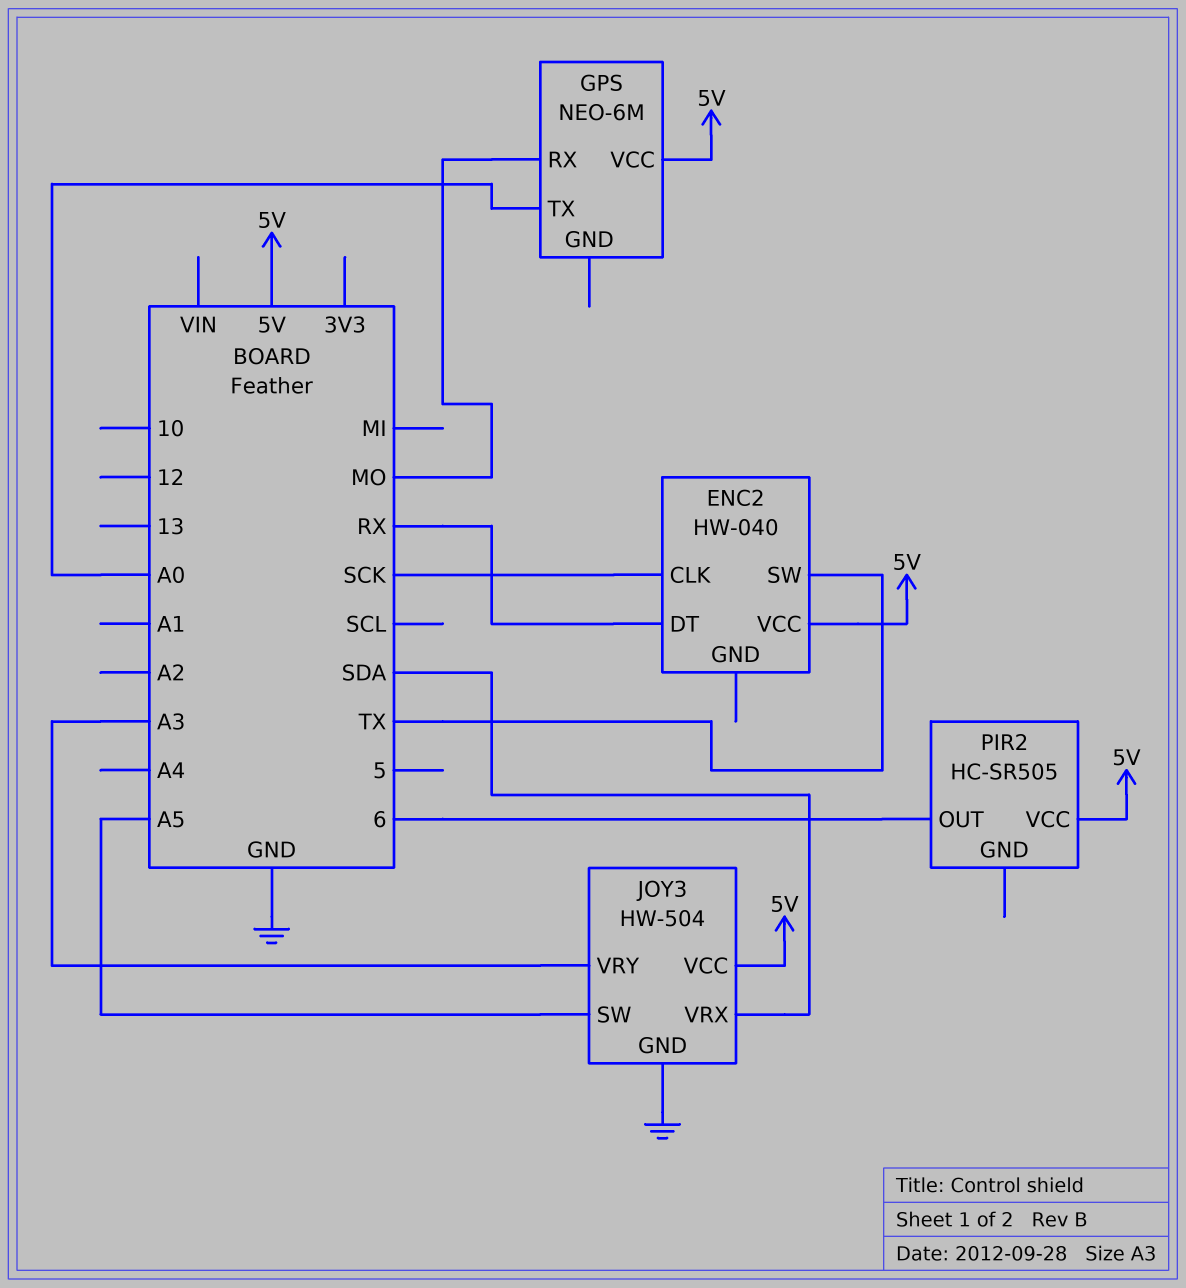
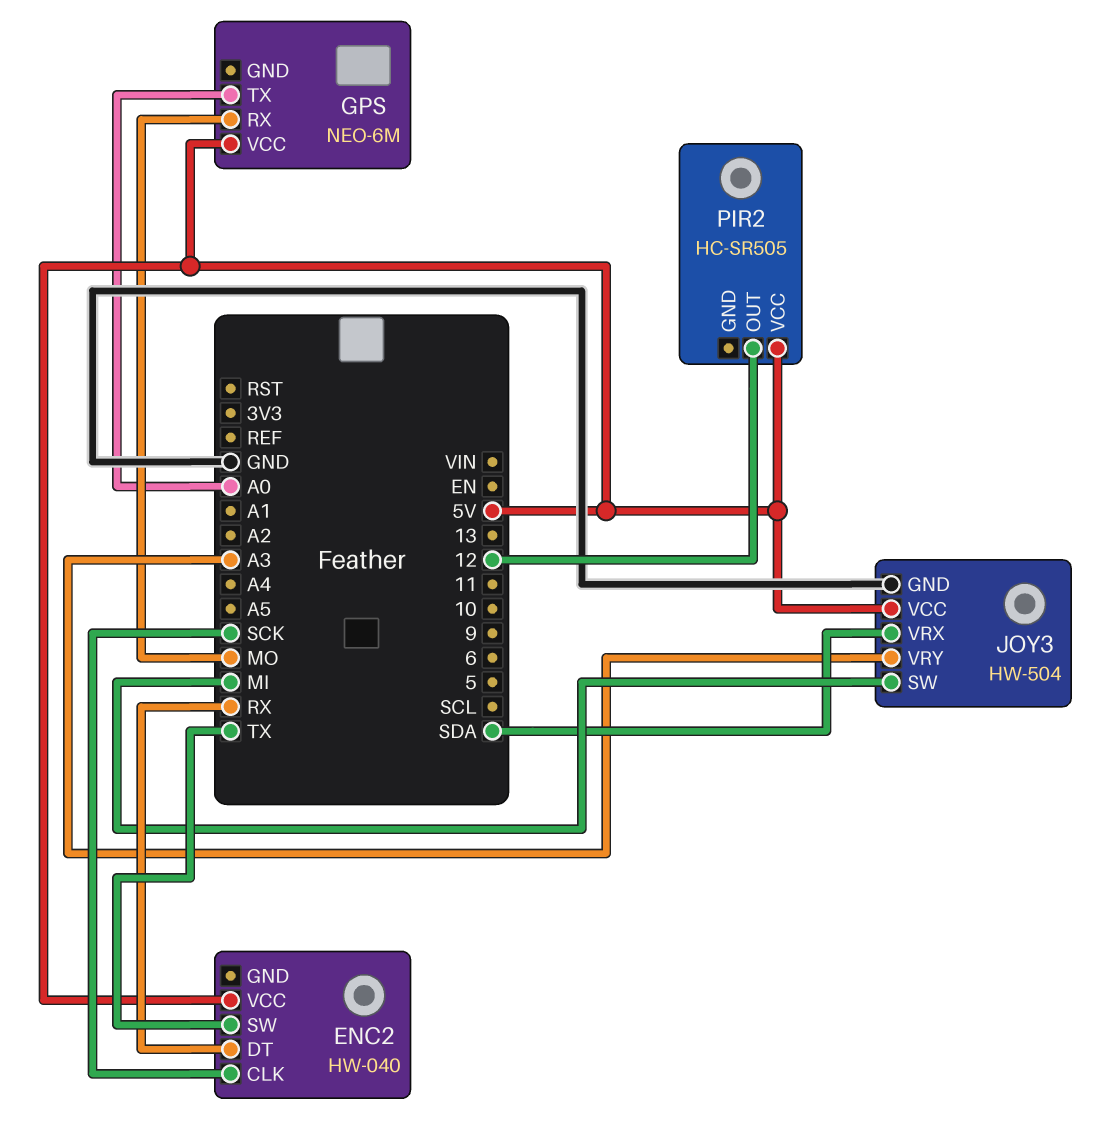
JOY3 pin SW: A5 -> MI
PIR2 pin OUT: 6 -> 12

